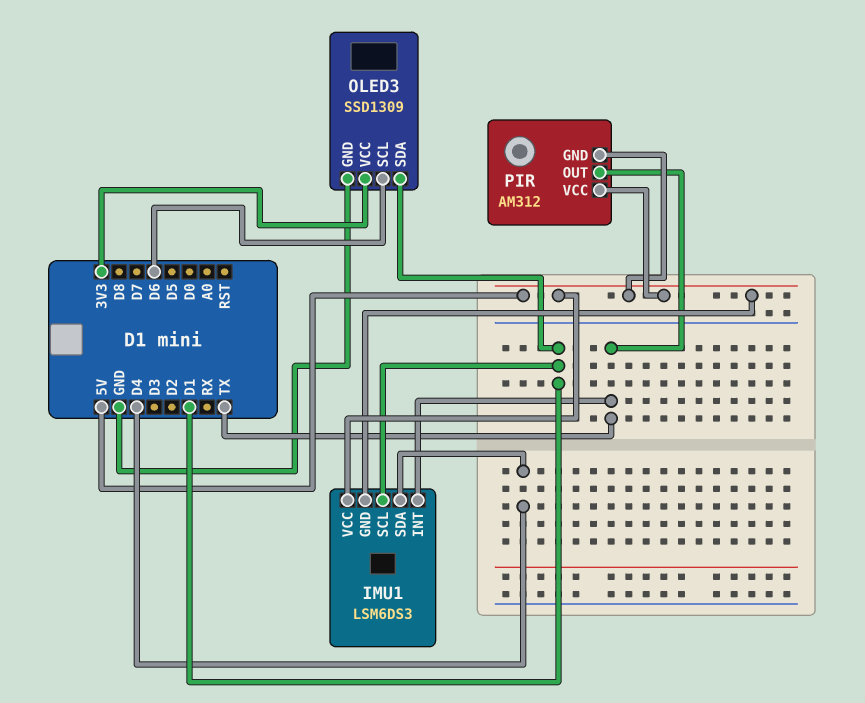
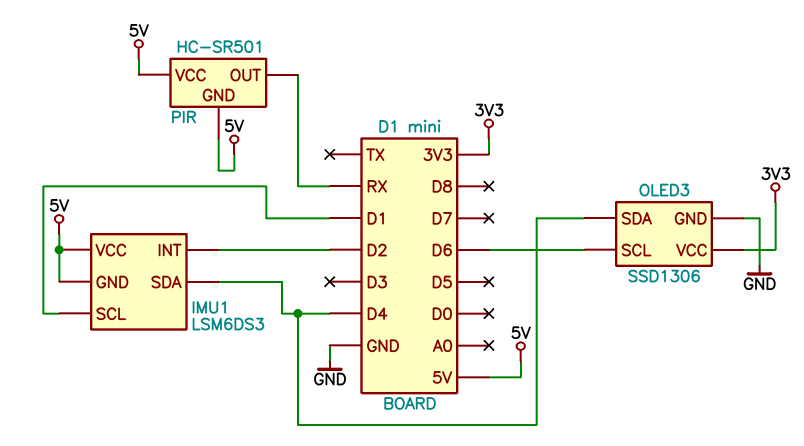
IMU1 pin INT: TX -> D2
OLED3: SSD1309 -> SSD1306
OLED3 pin SDA: D1 -> D4
PIR: AM312 -> HC-SR501
PIR pin OUT: TX -> RX

